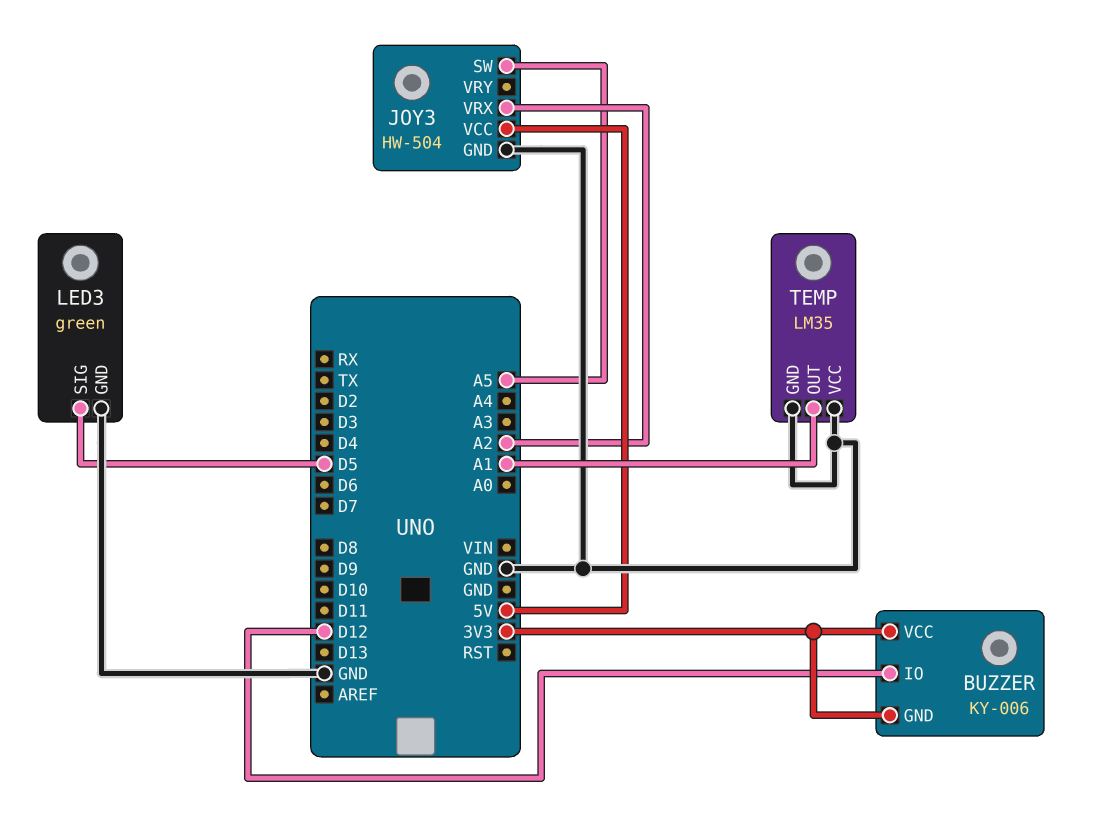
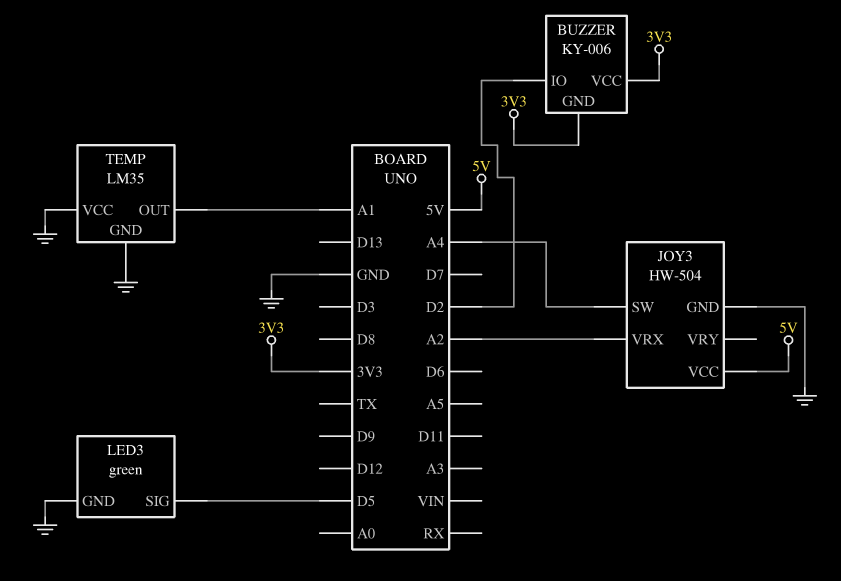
BUZZER pin IO: D12 -> D2
JOY3 pin SW: A5 -> A4

